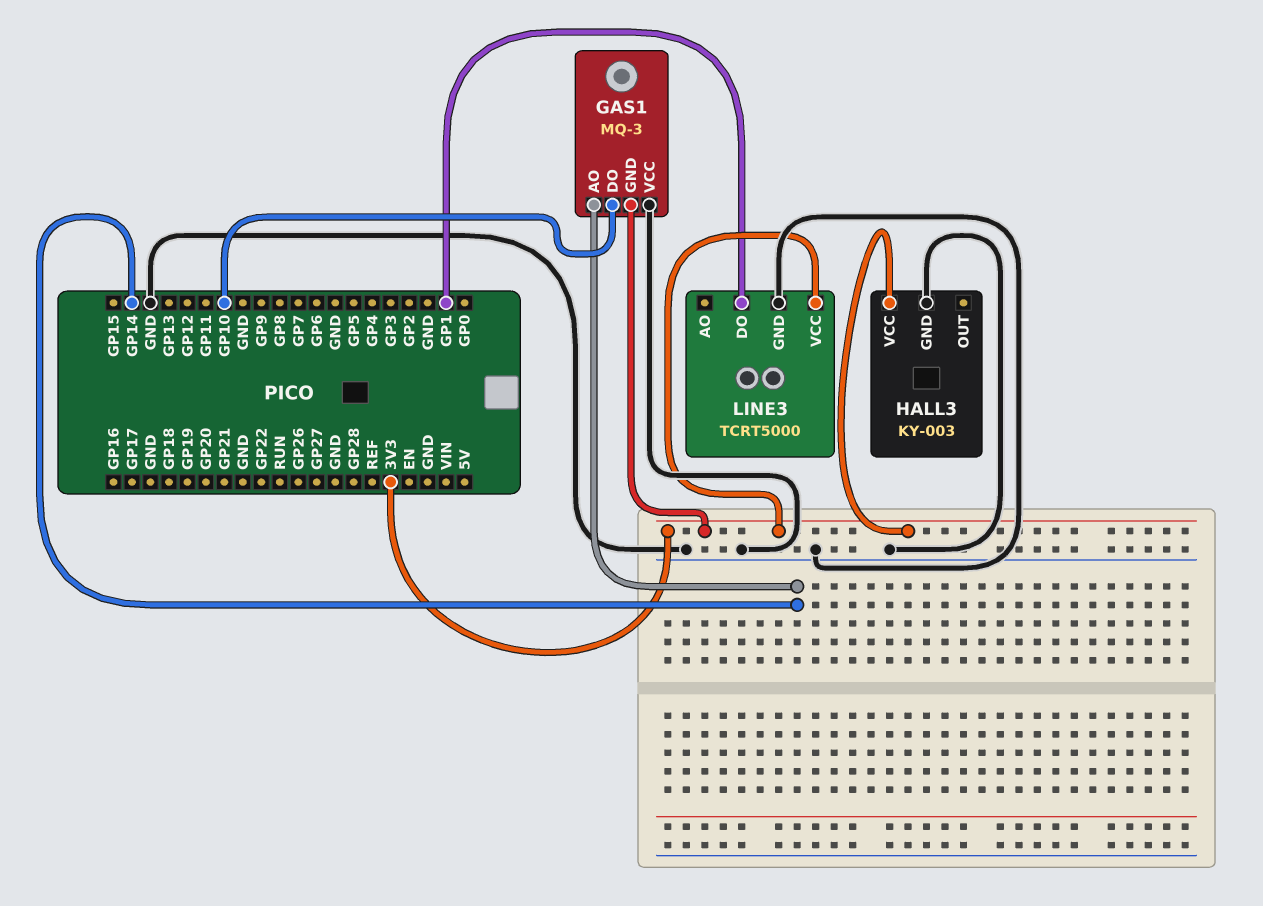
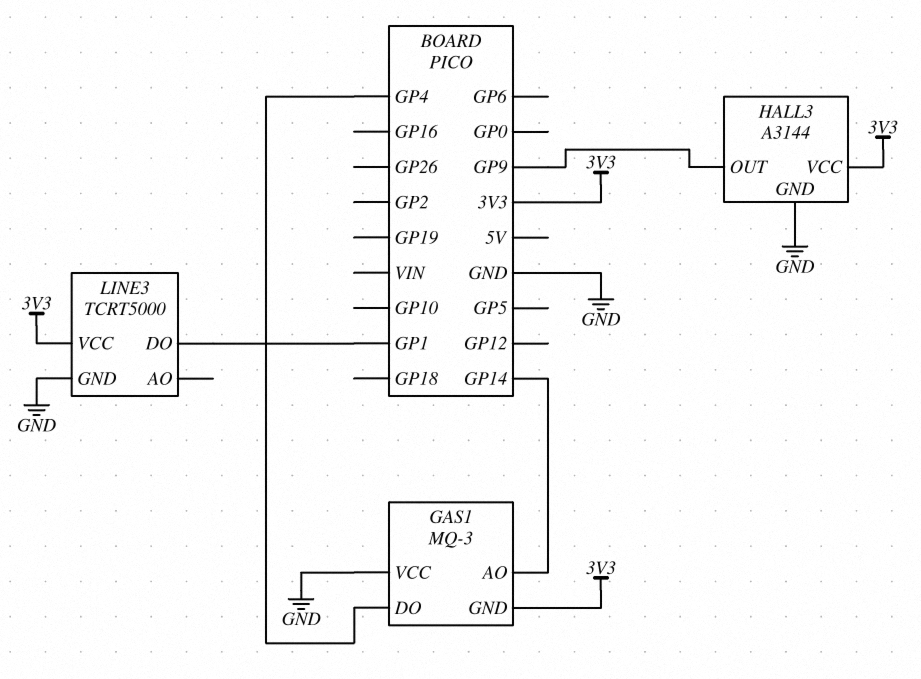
GAS1 pin DO: GP10 -> GP4
HALL3: KY-003 -> A3144
HALL3 pin OUT: none -> GP9

